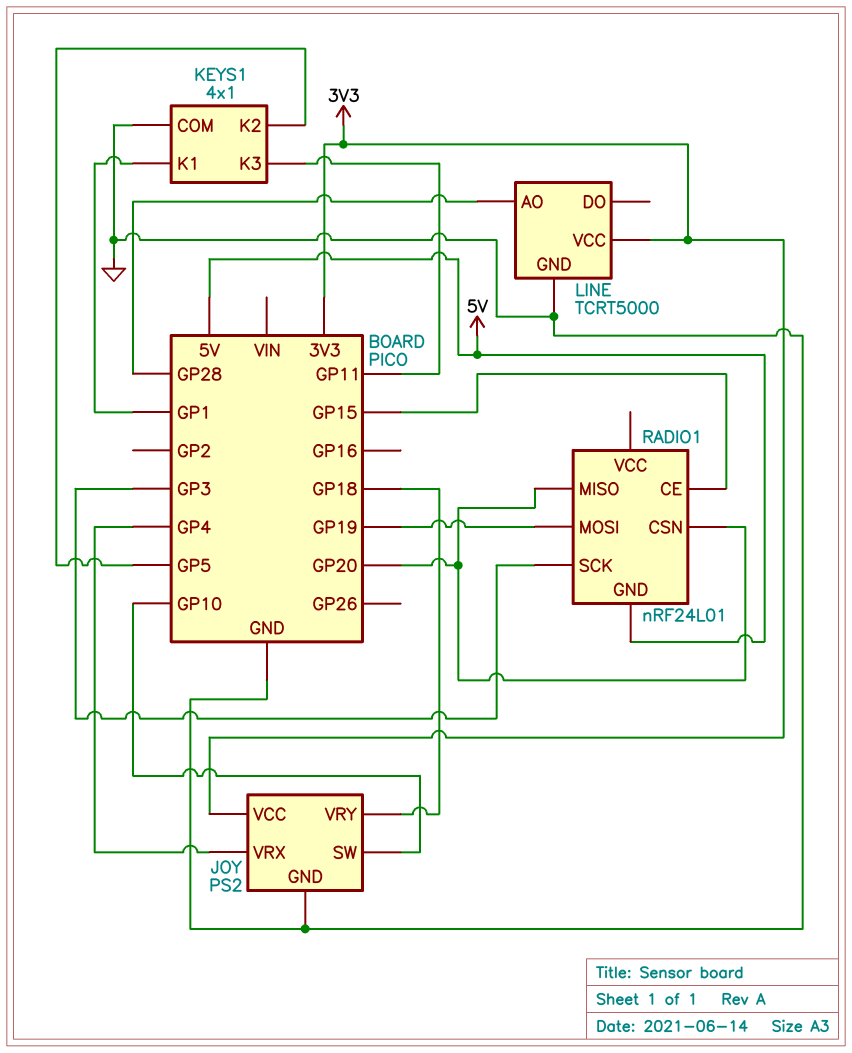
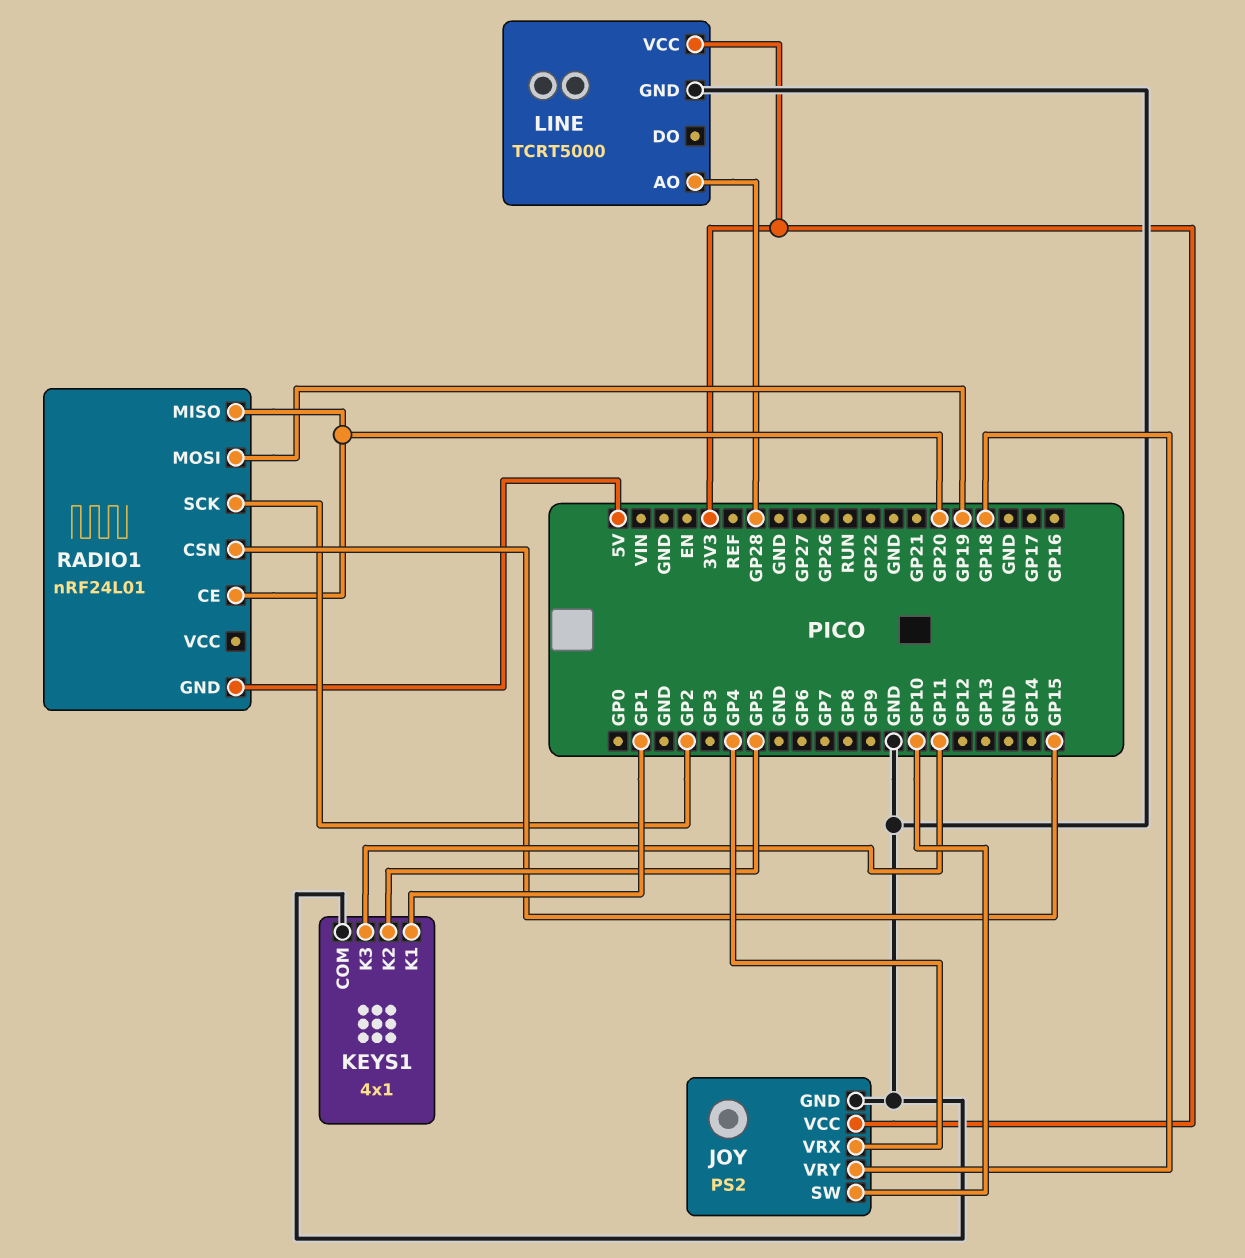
RADIO1 pin CE: GP15 -> GP20
RADIO1 pin CSN: GP20 -> GP15
RADIO1 pin SCK: GP3 -> GP2

